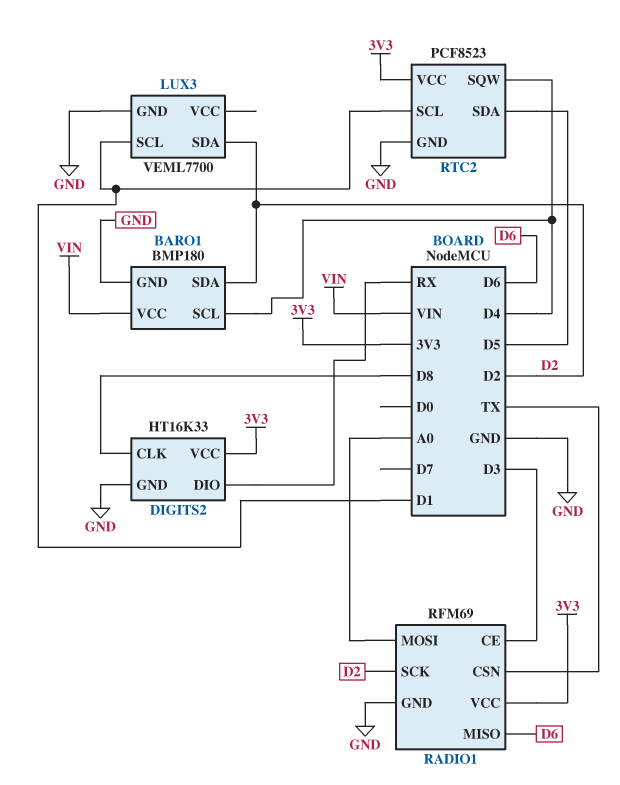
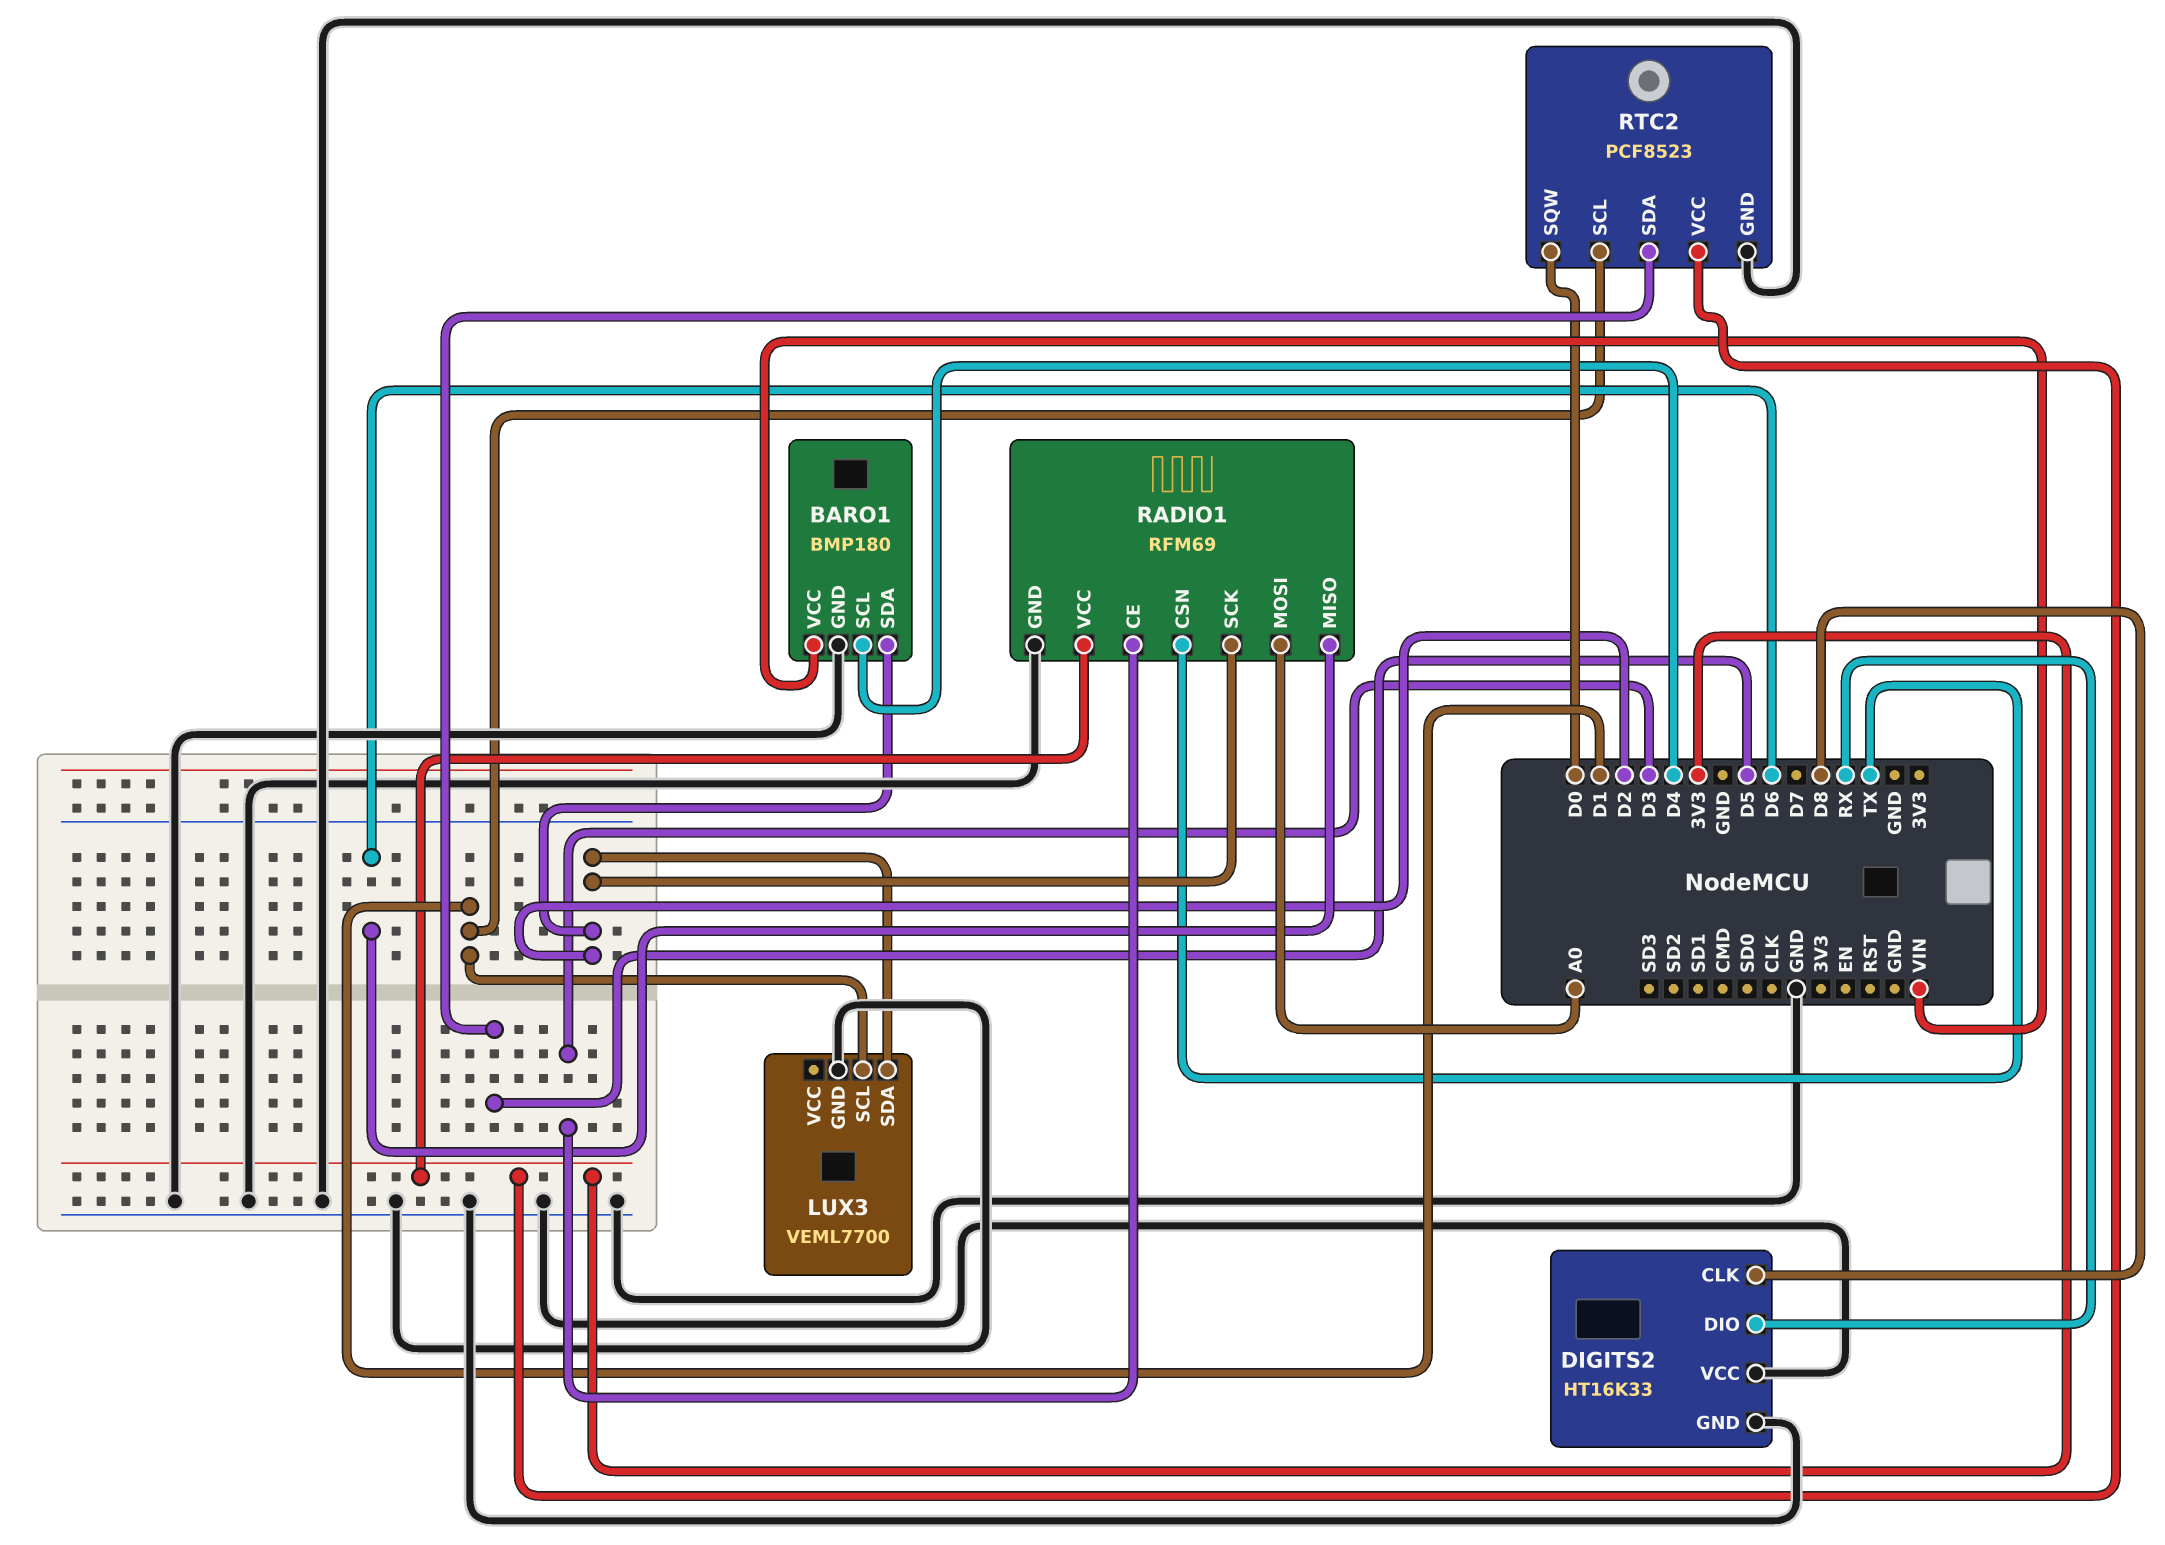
DIGITS2 pin VCC: 3V3 -> GND
RTC2 pin SQW: D4 -> D0

